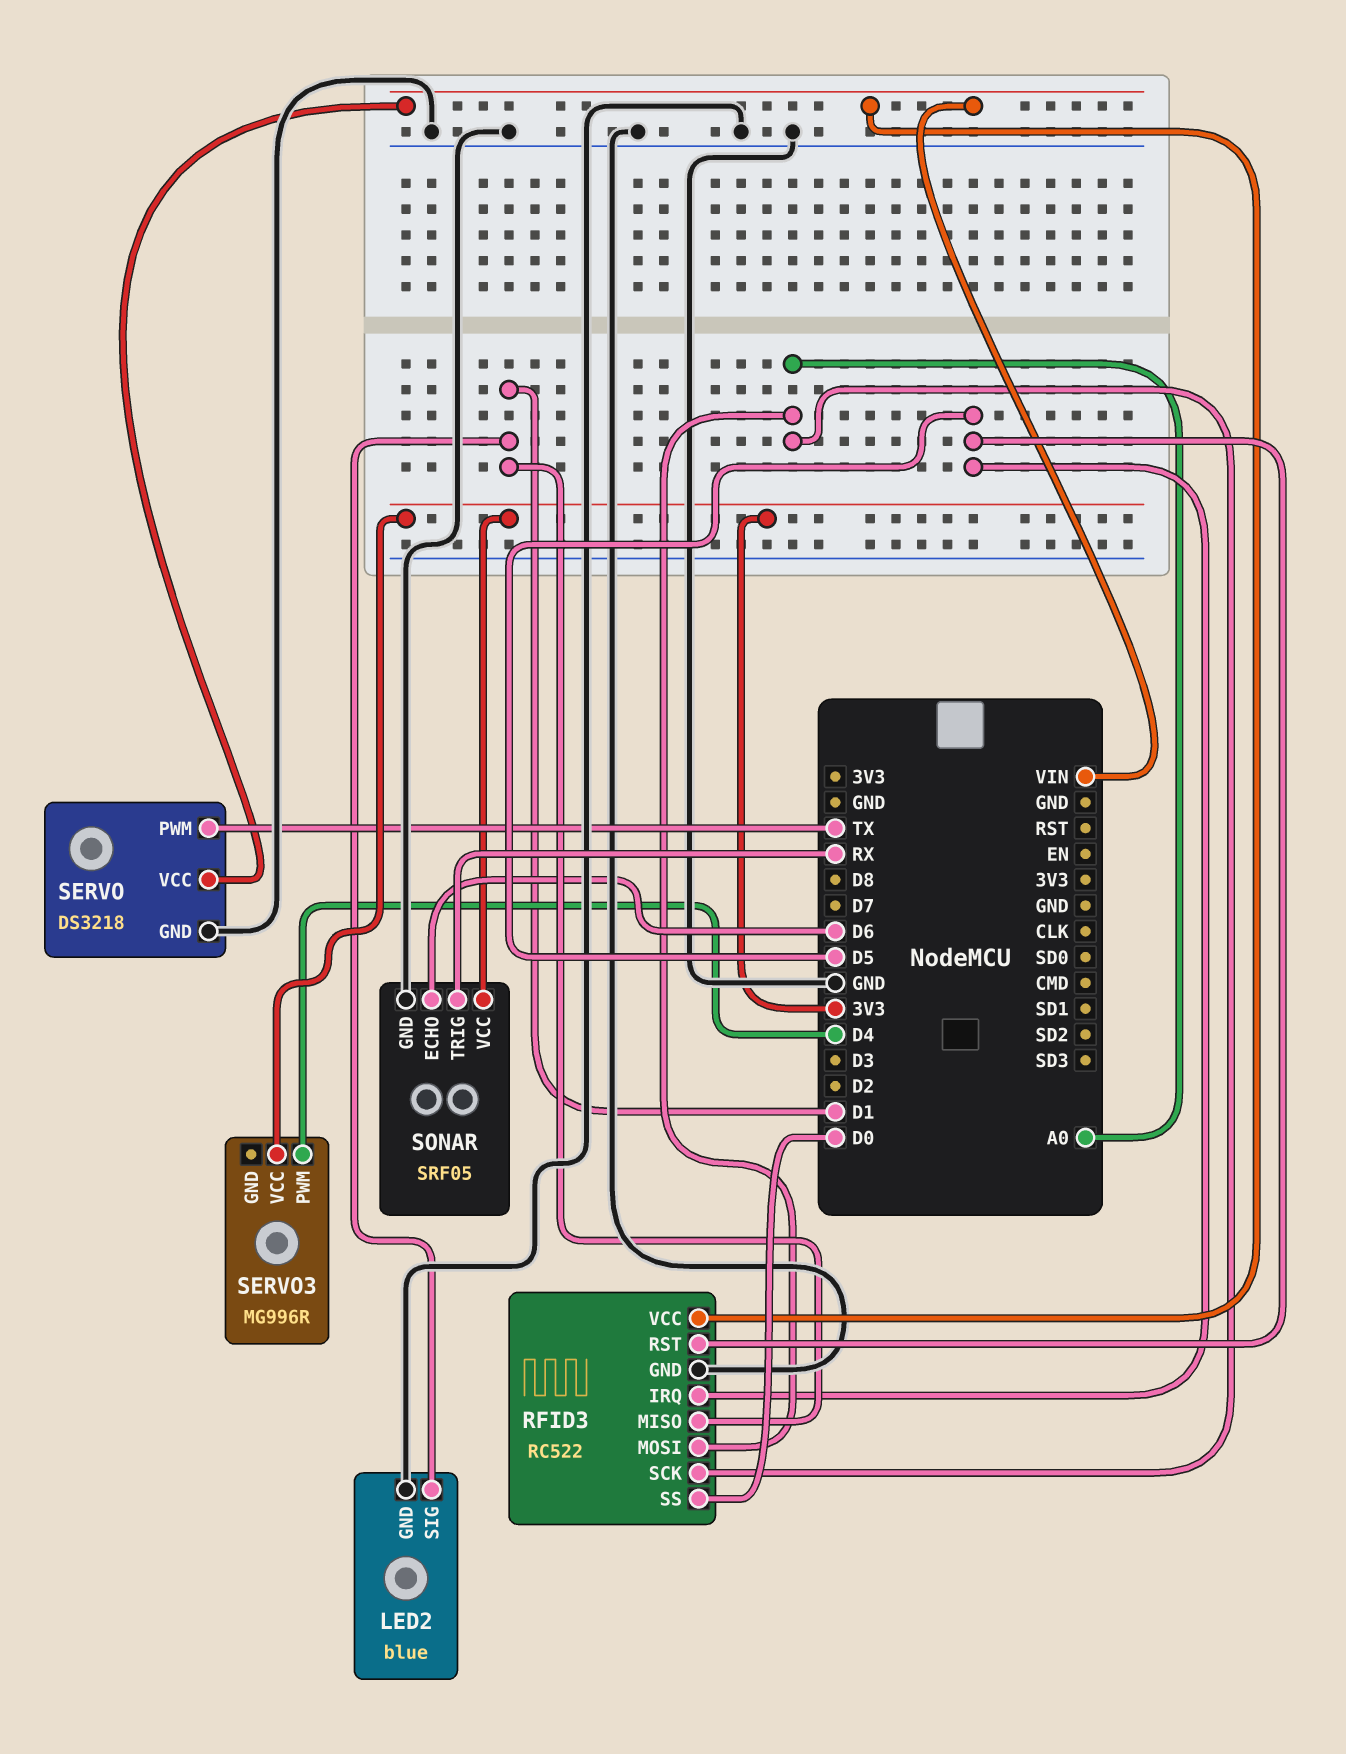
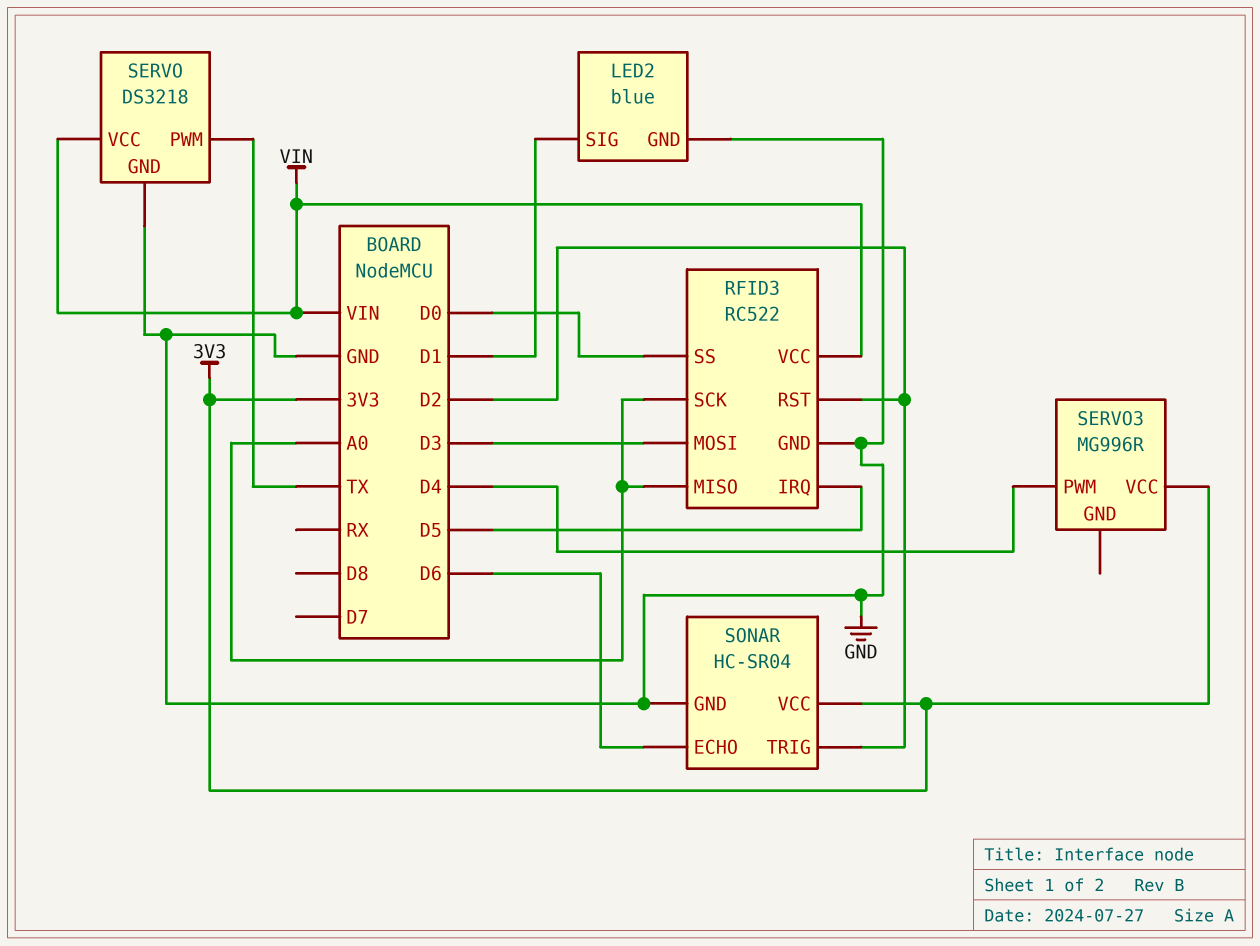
RFID3 pin MISO: D1 -> A0
RFID3 pin MOSI: A0 -> D3
RFID3 pin RST: D5 -> D2
SONAR: SRF05 -> HC-SR04
SONAR pin TRIG: RX -> D2

